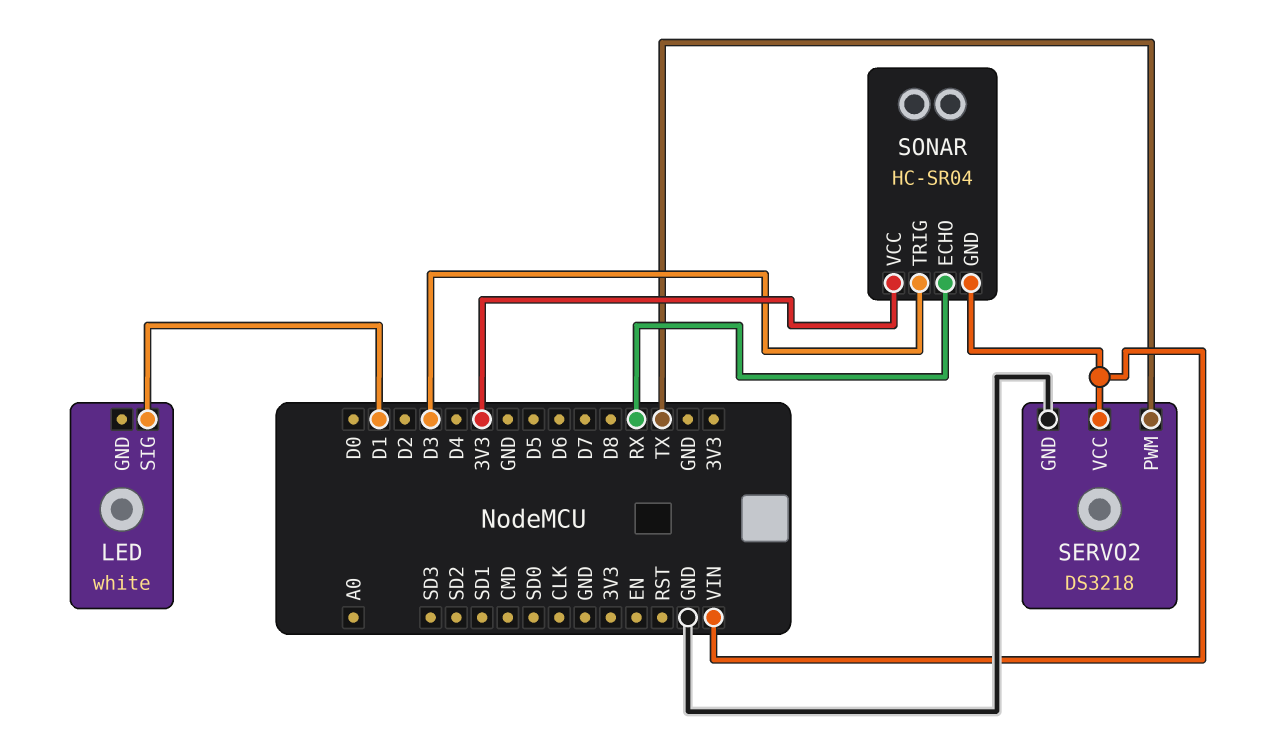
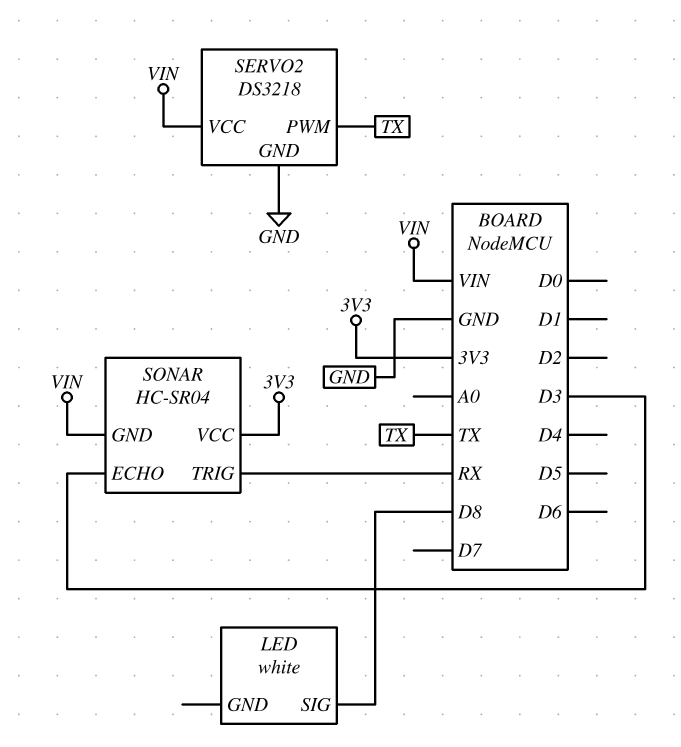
LED pin SIG: D1 -> D8
SONAR pin ECHO: RX -> D3
SONAR pin TRIG: D3 -> RX

